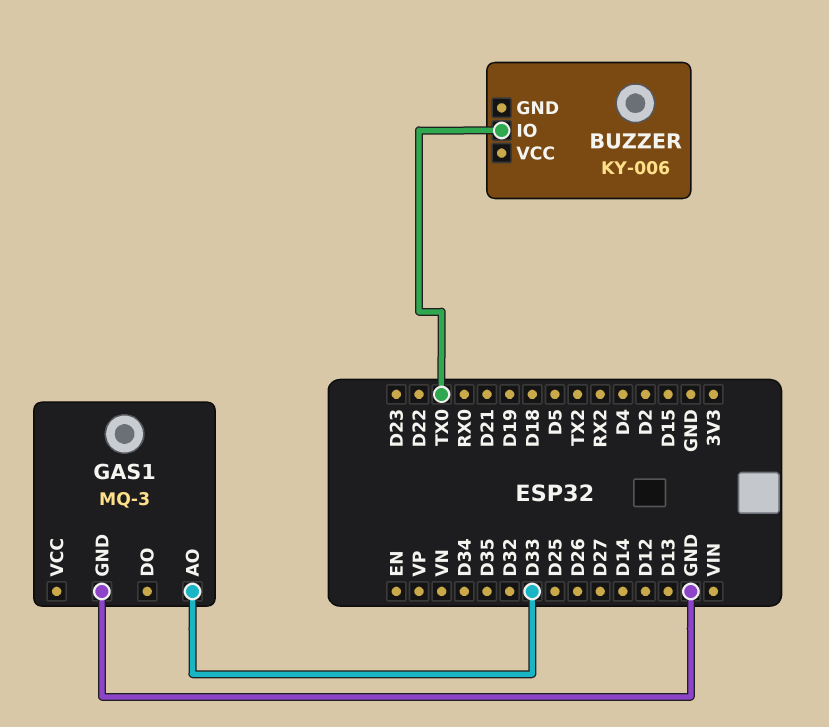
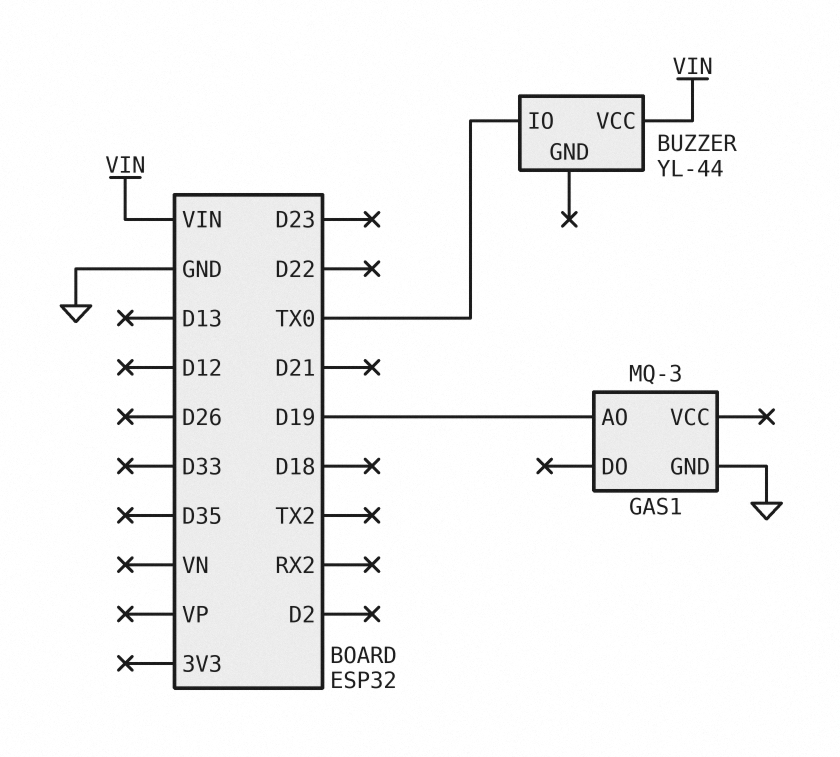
BUZZER: KY-006 -> YL-44
BUZZER pin VCC: none -> VIN
GAS1 pin AO: D33 -> D19

